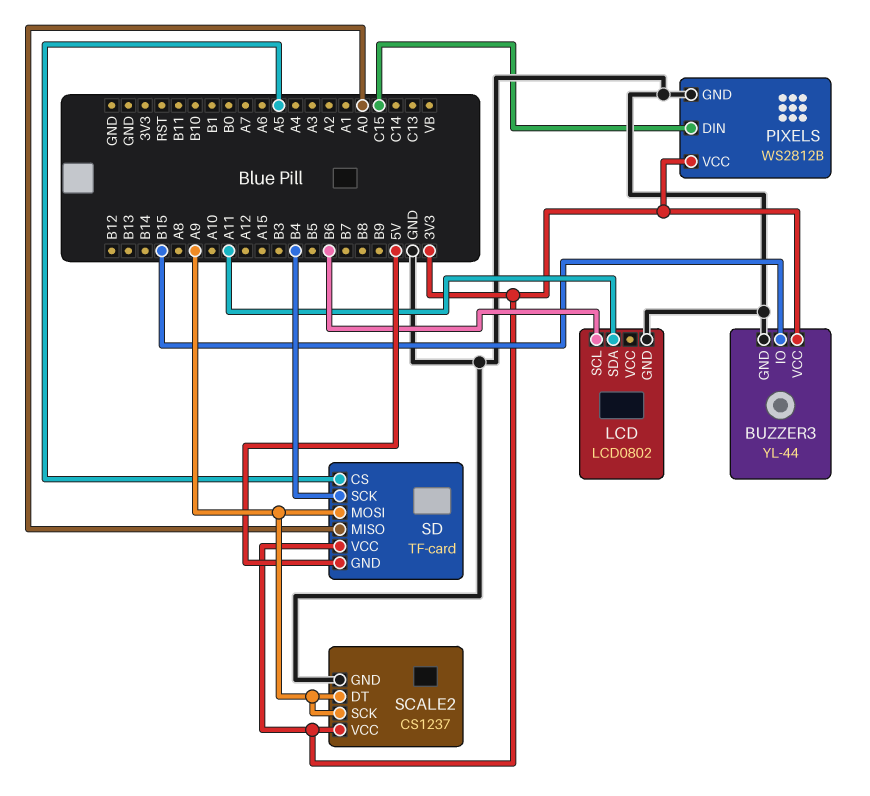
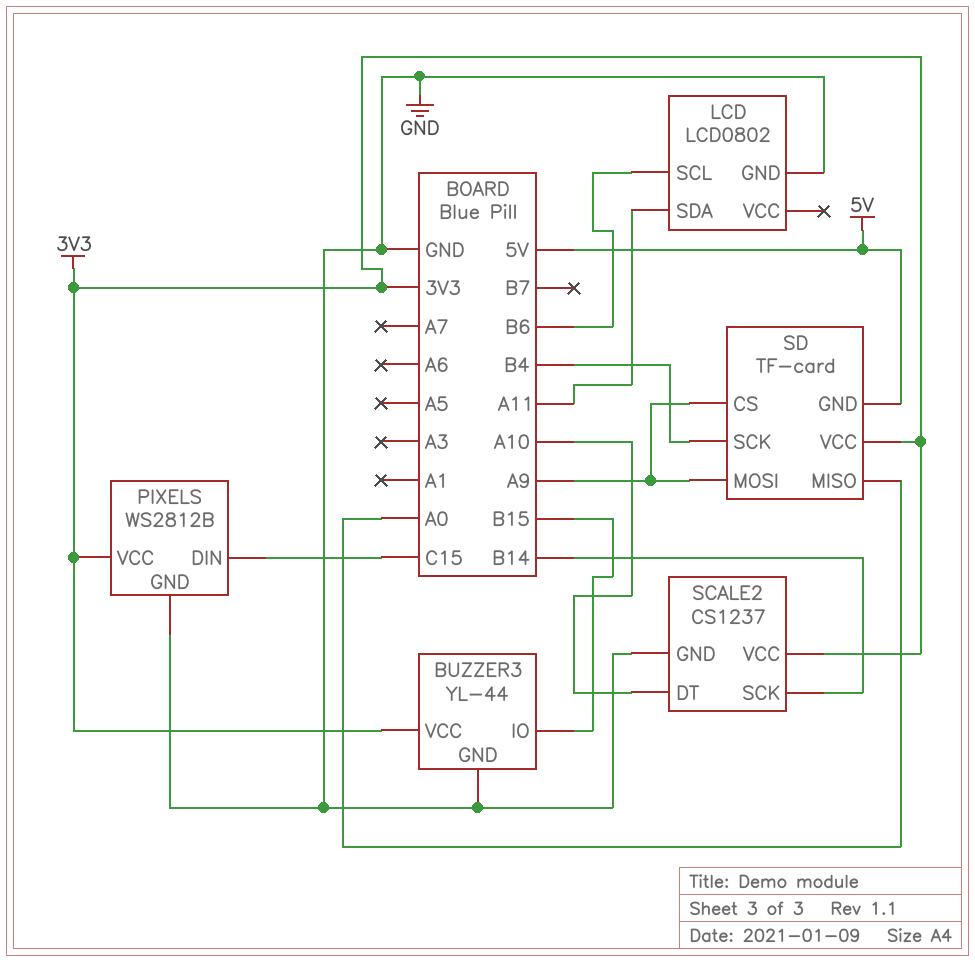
SCALE2 pin DT: A9 -> A10
SCALE2 pin SCK: A9 -> B14
SD pin CS: A5 -> A9

